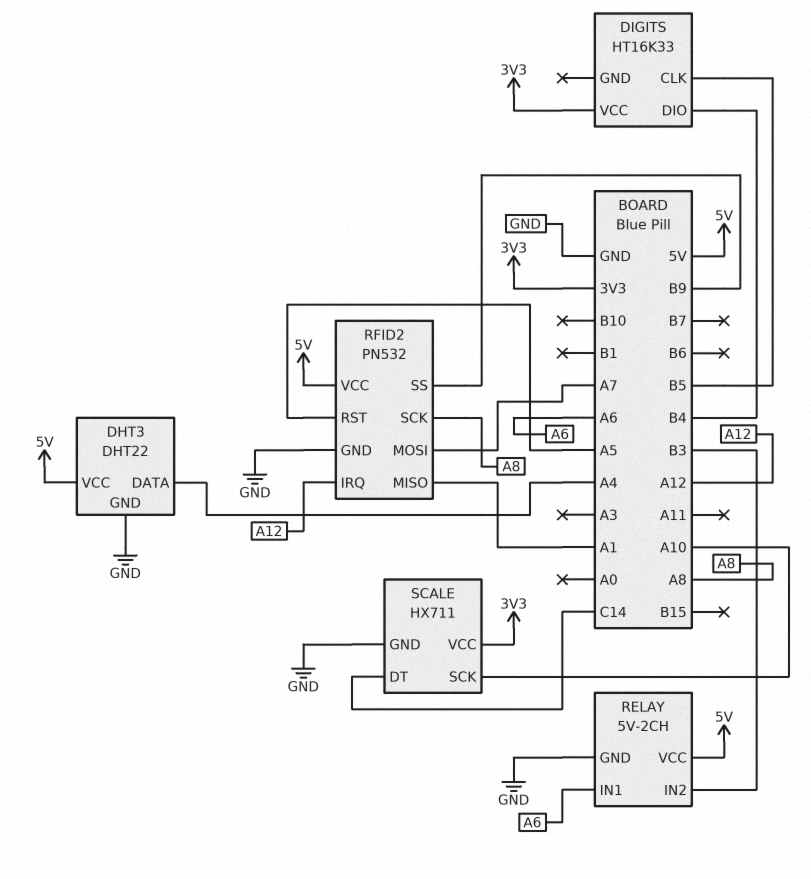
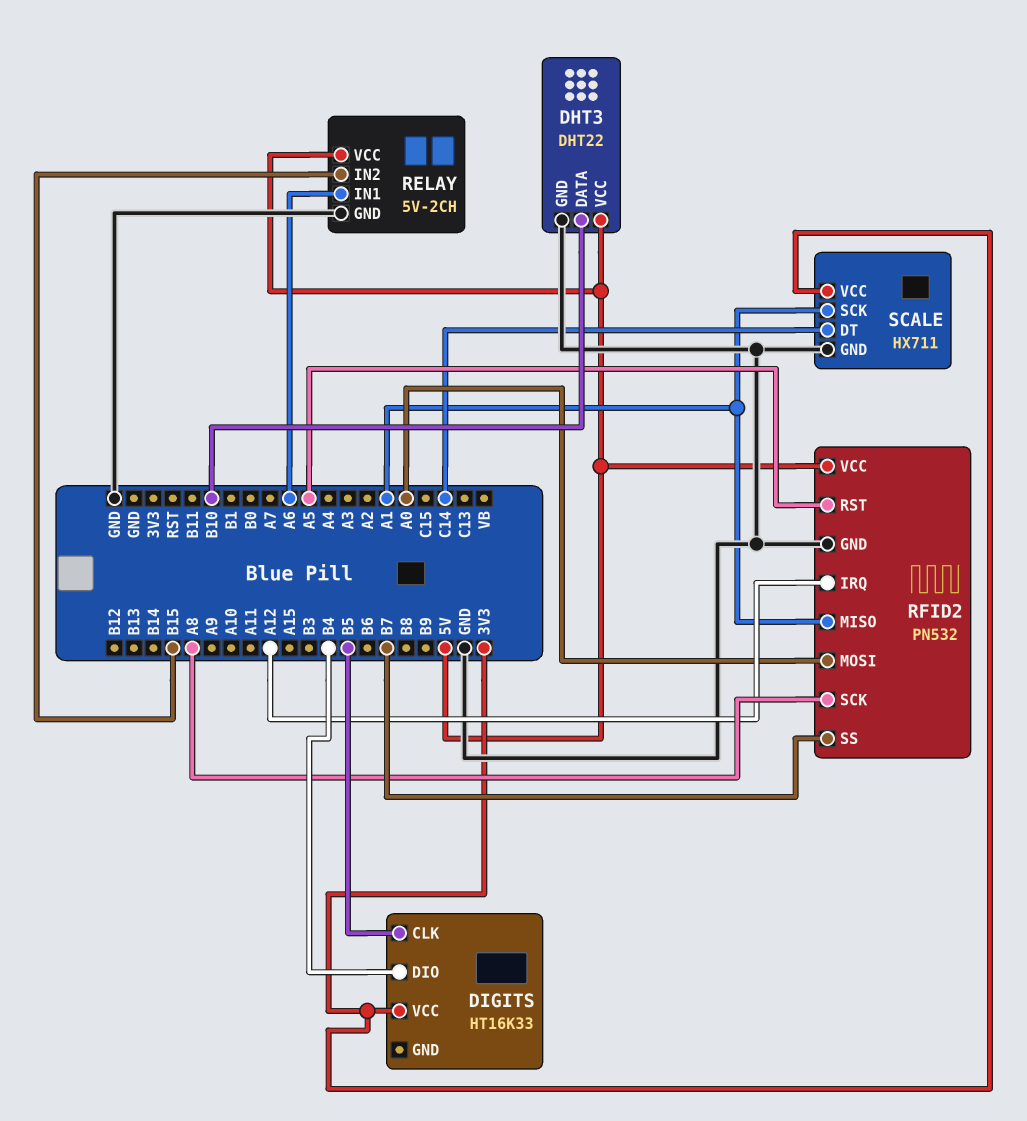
DHT3 pin DATA: A4 -> B10
RELAY pin IN2: B3 -> B15
RFID2 pin MOSI: A7 -> A0
RFID2 pin SS: B9 -> B7
SCALE pin SCK: A10 -> A1

